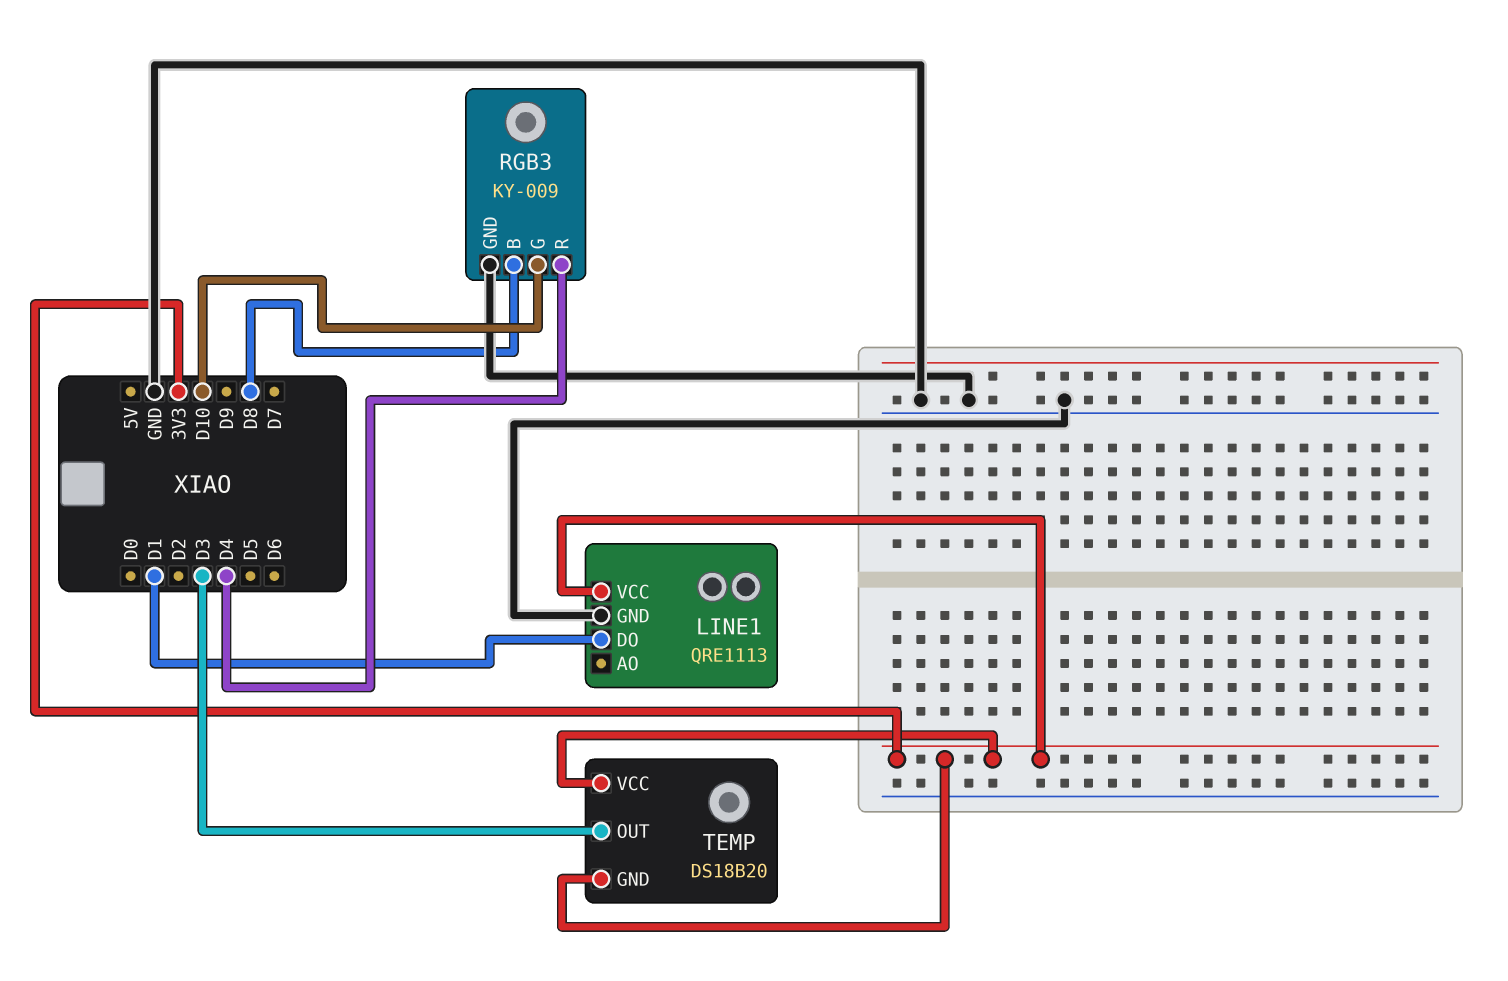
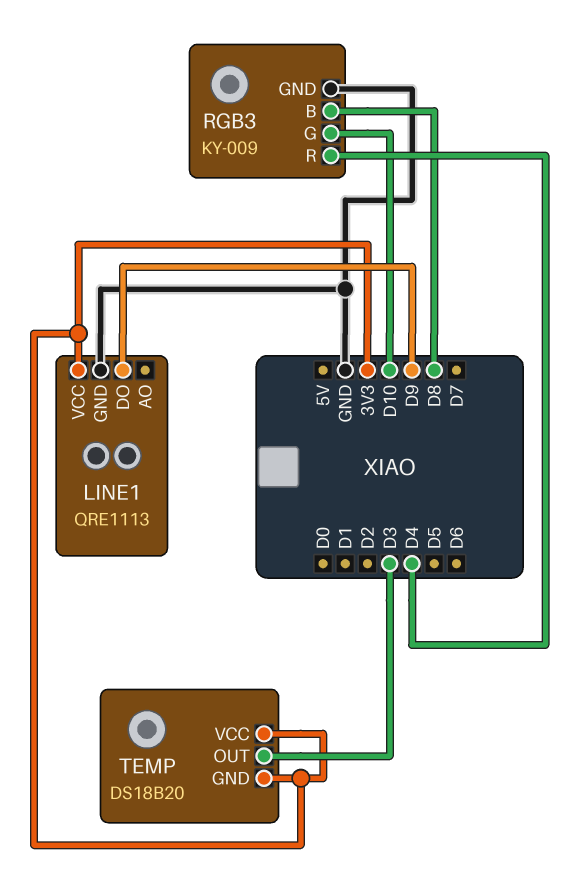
LINE1 pin DO: D1 -> D9

